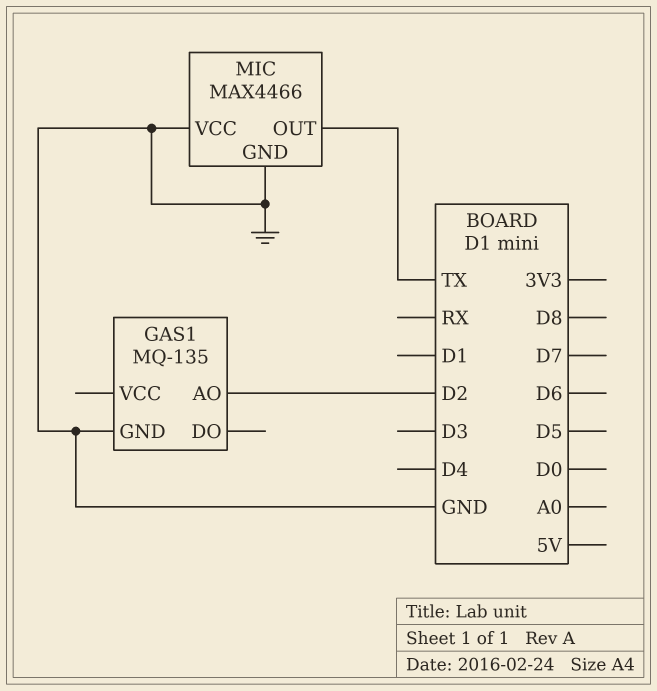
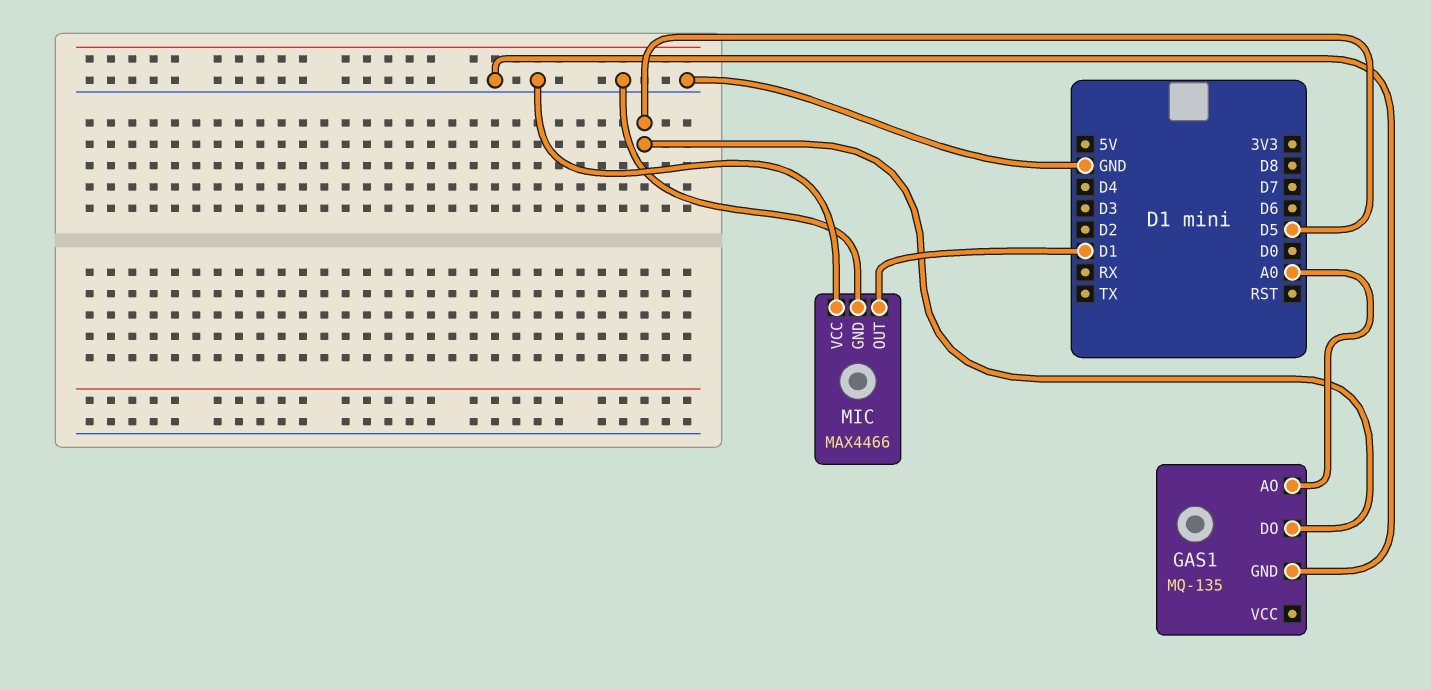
GAS1 pin AO: D2 -> A0
GAS1 pin DO: none -> D5
MIC pin OUT: TX -> D1

